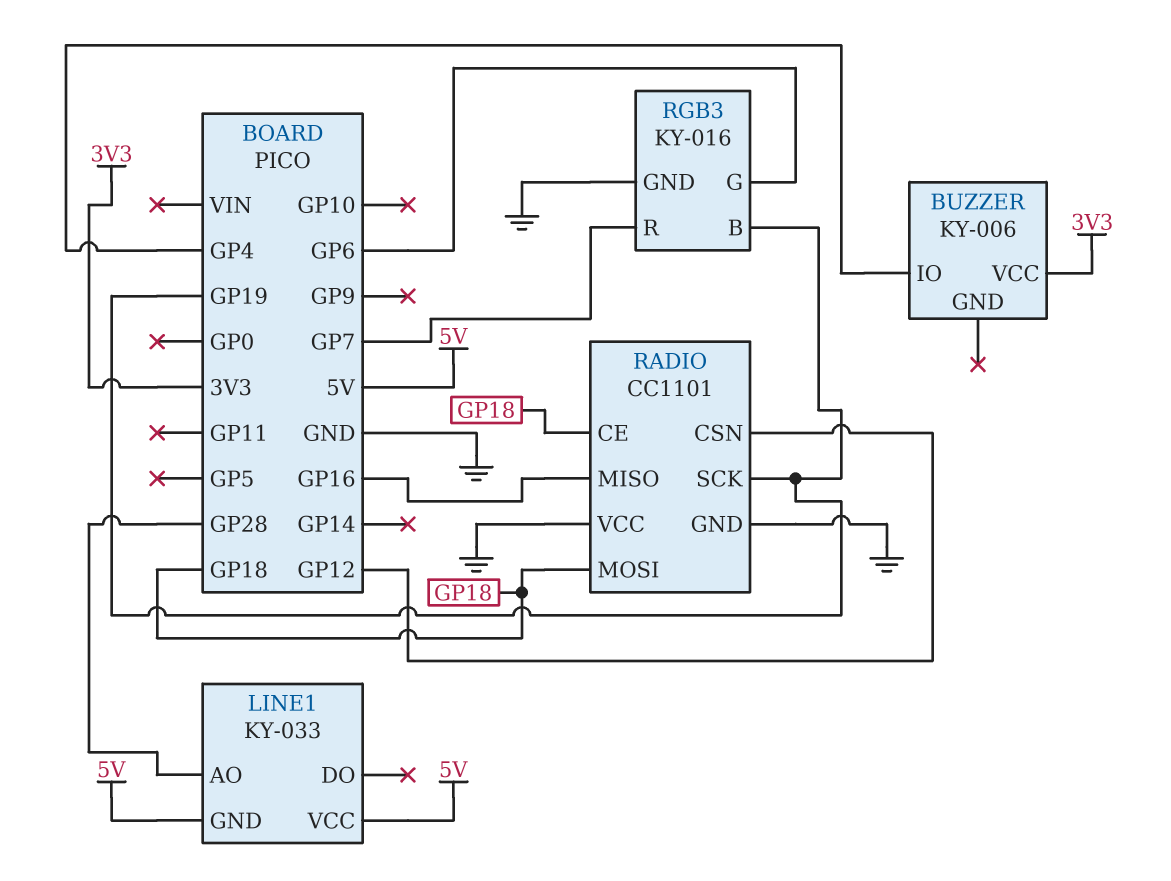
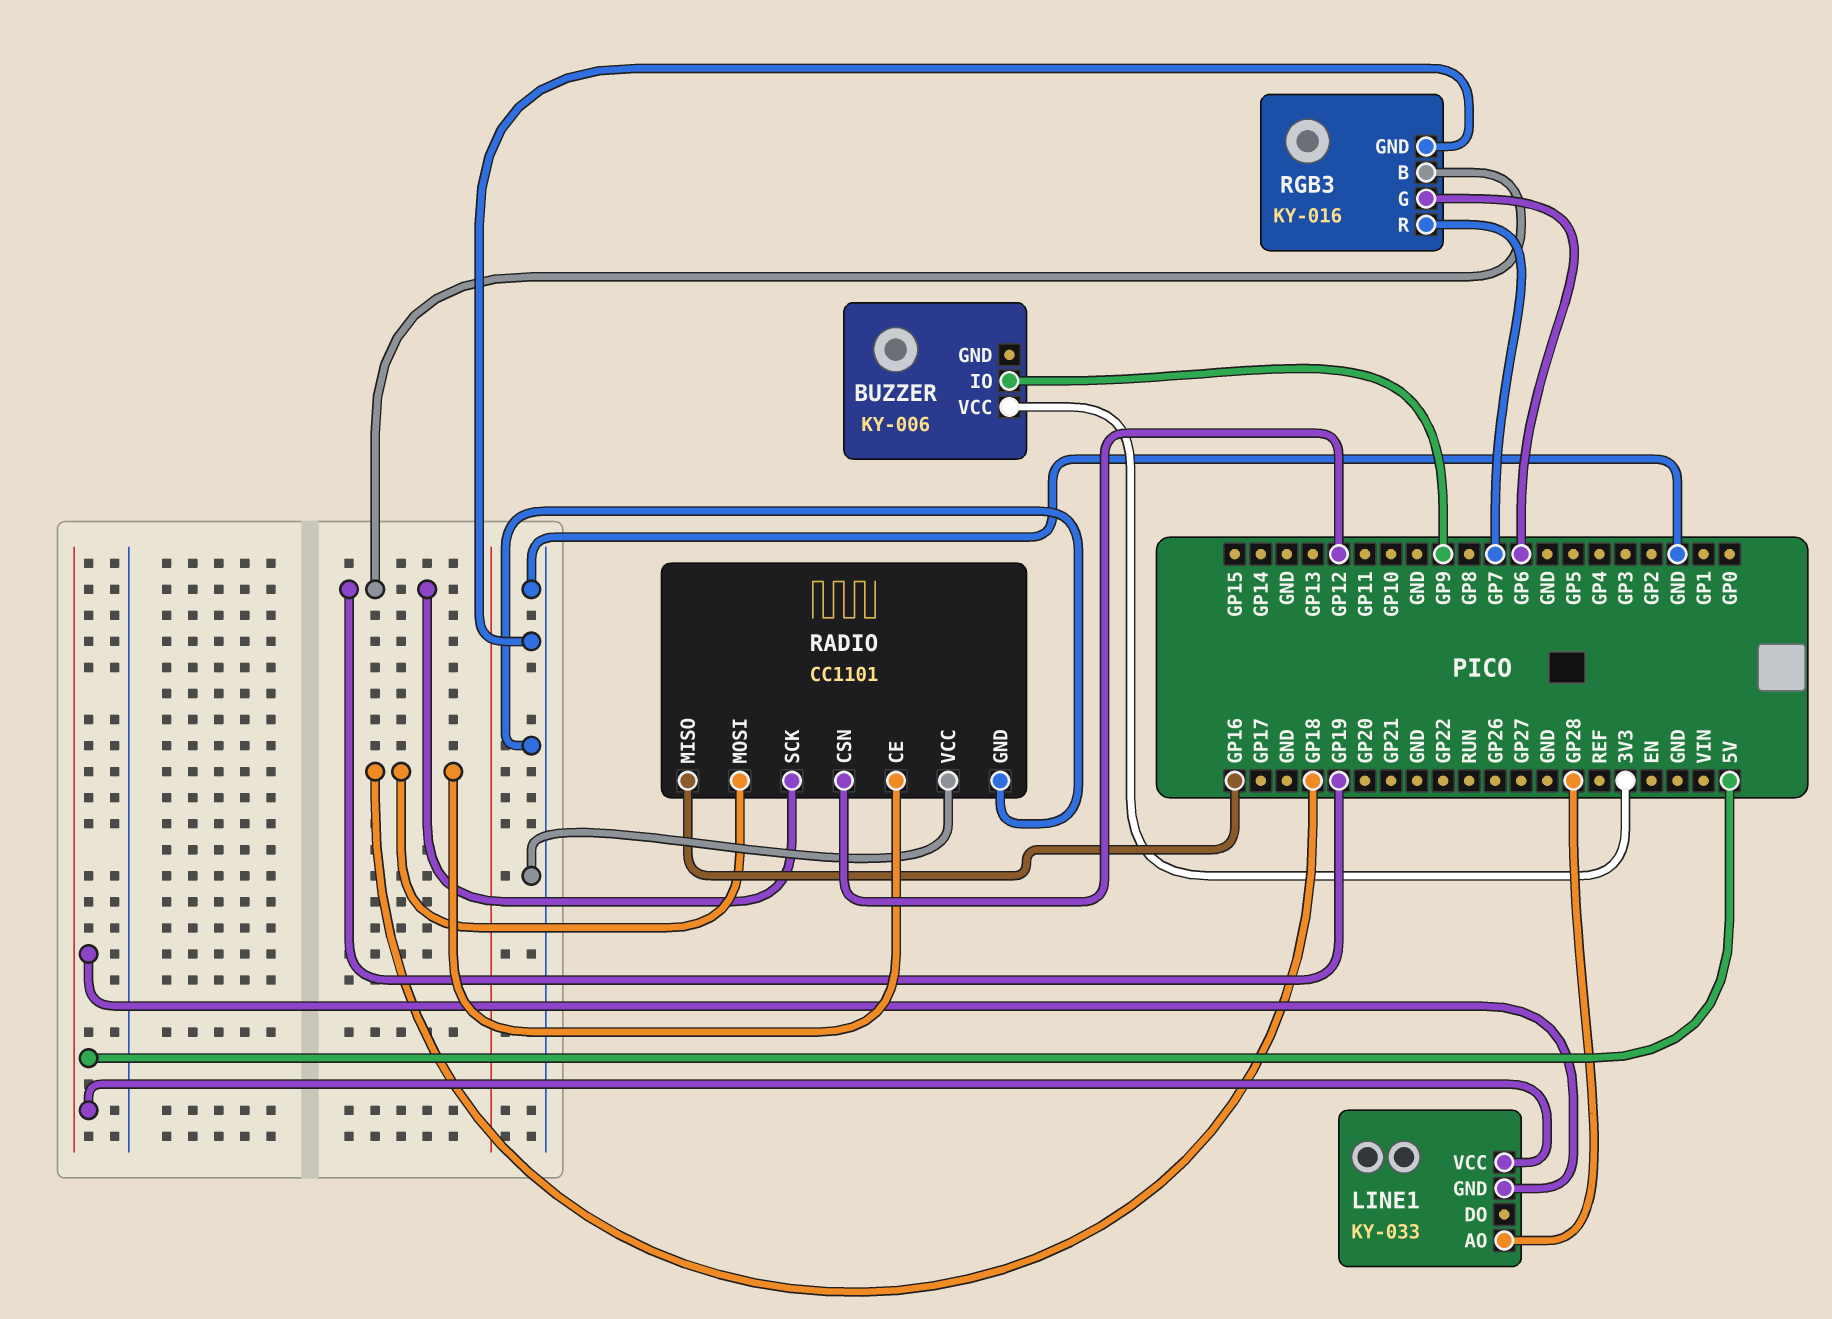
BUZZER pin IO: GP4 -> GP9

